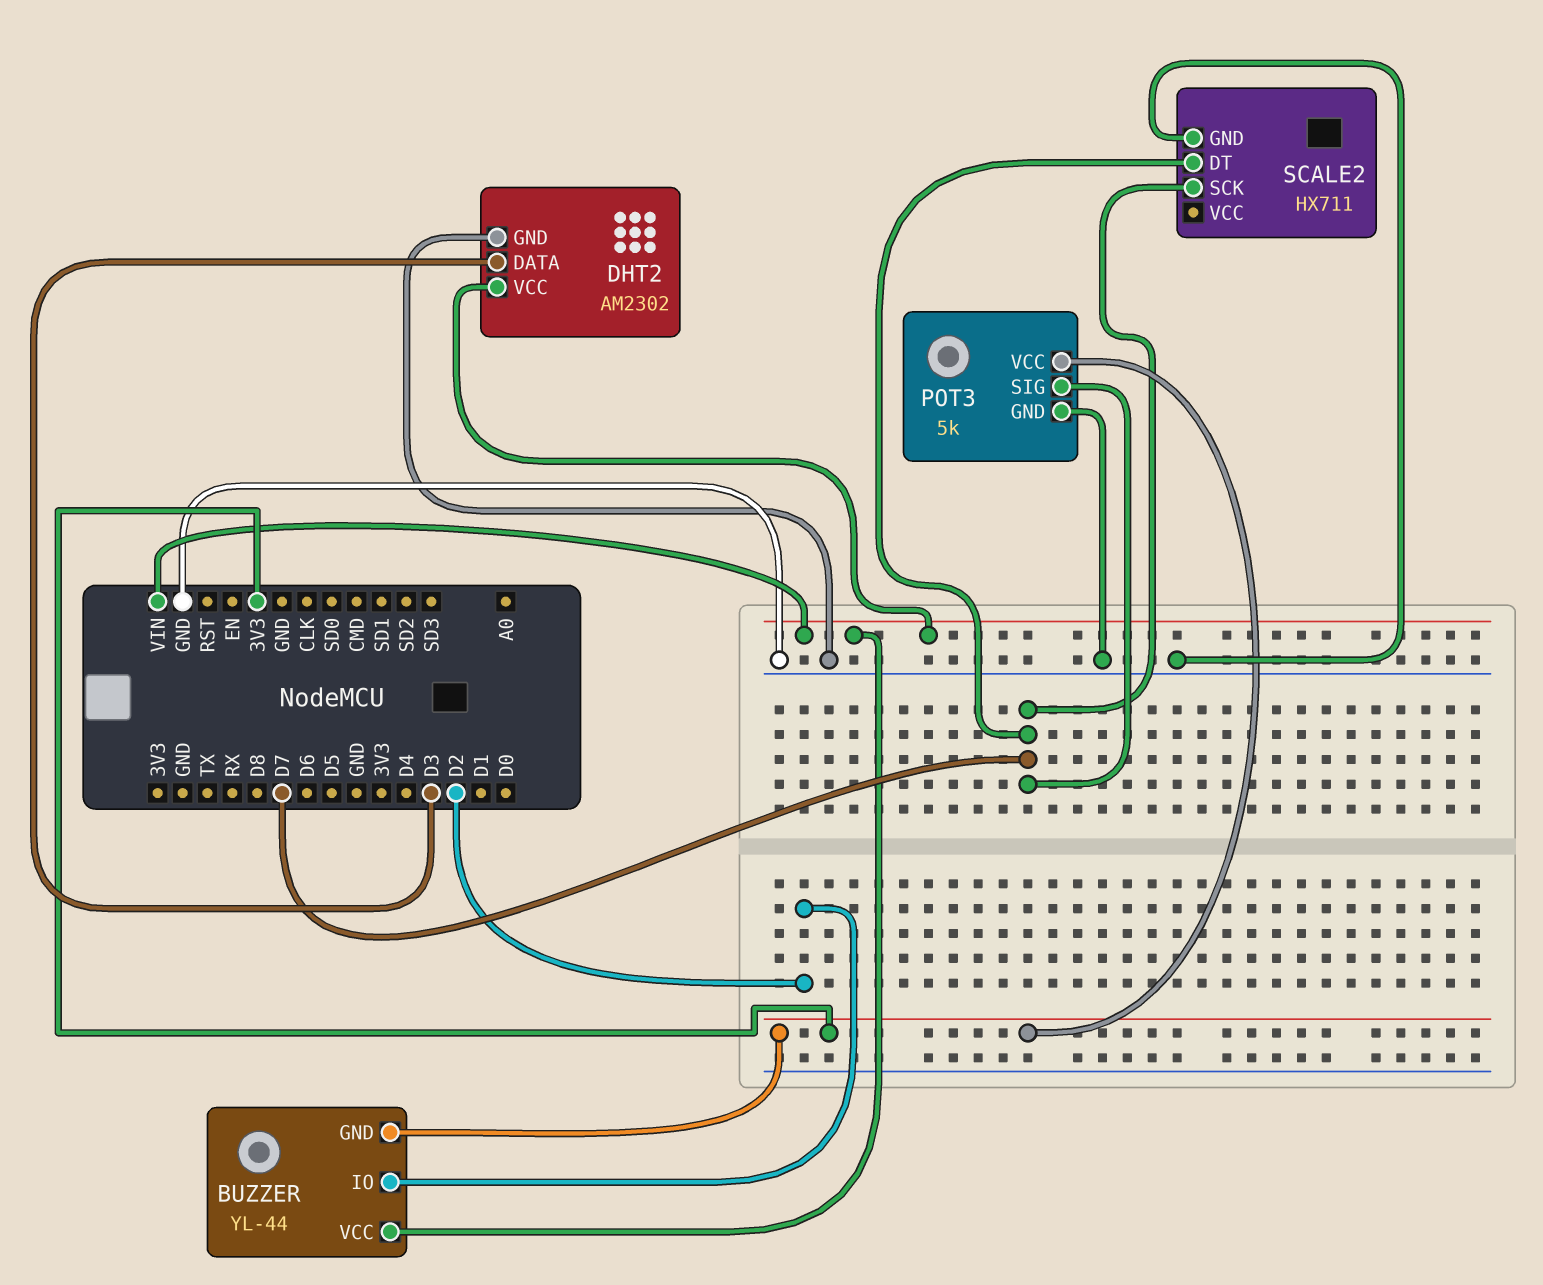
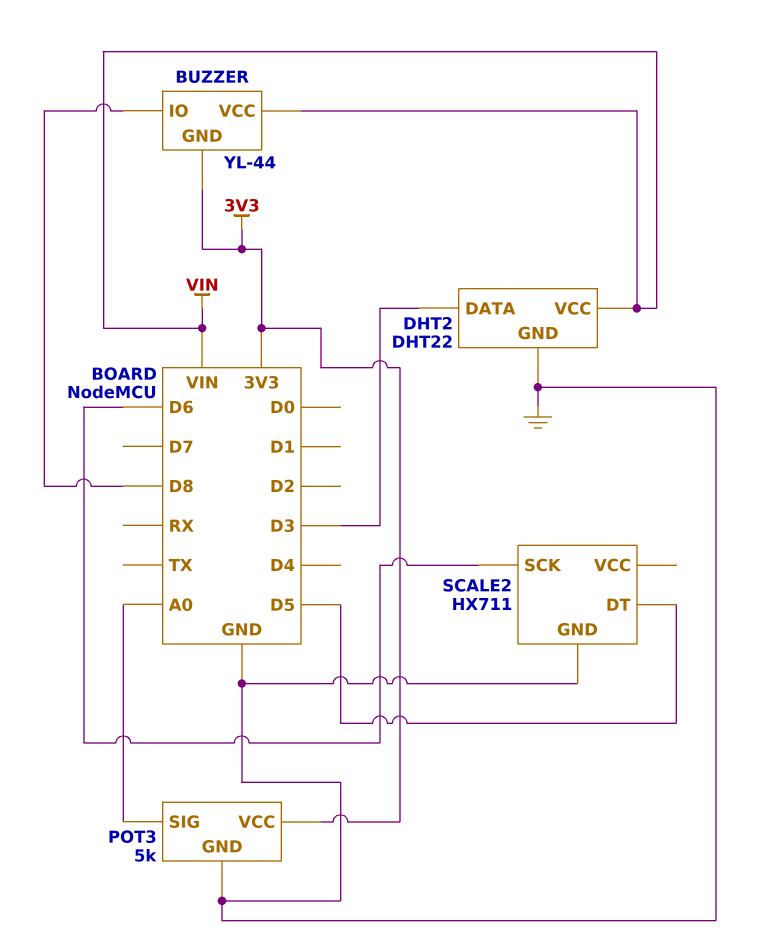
BUZZER pin IO: D2 -> D8
DHT2: AM2302 -> DHT22
POT3 pin SIG: D7 -> A0
SCALE2 pin DT: D7 -> D5
SCALE2 pin SCK: D7 -> D6

